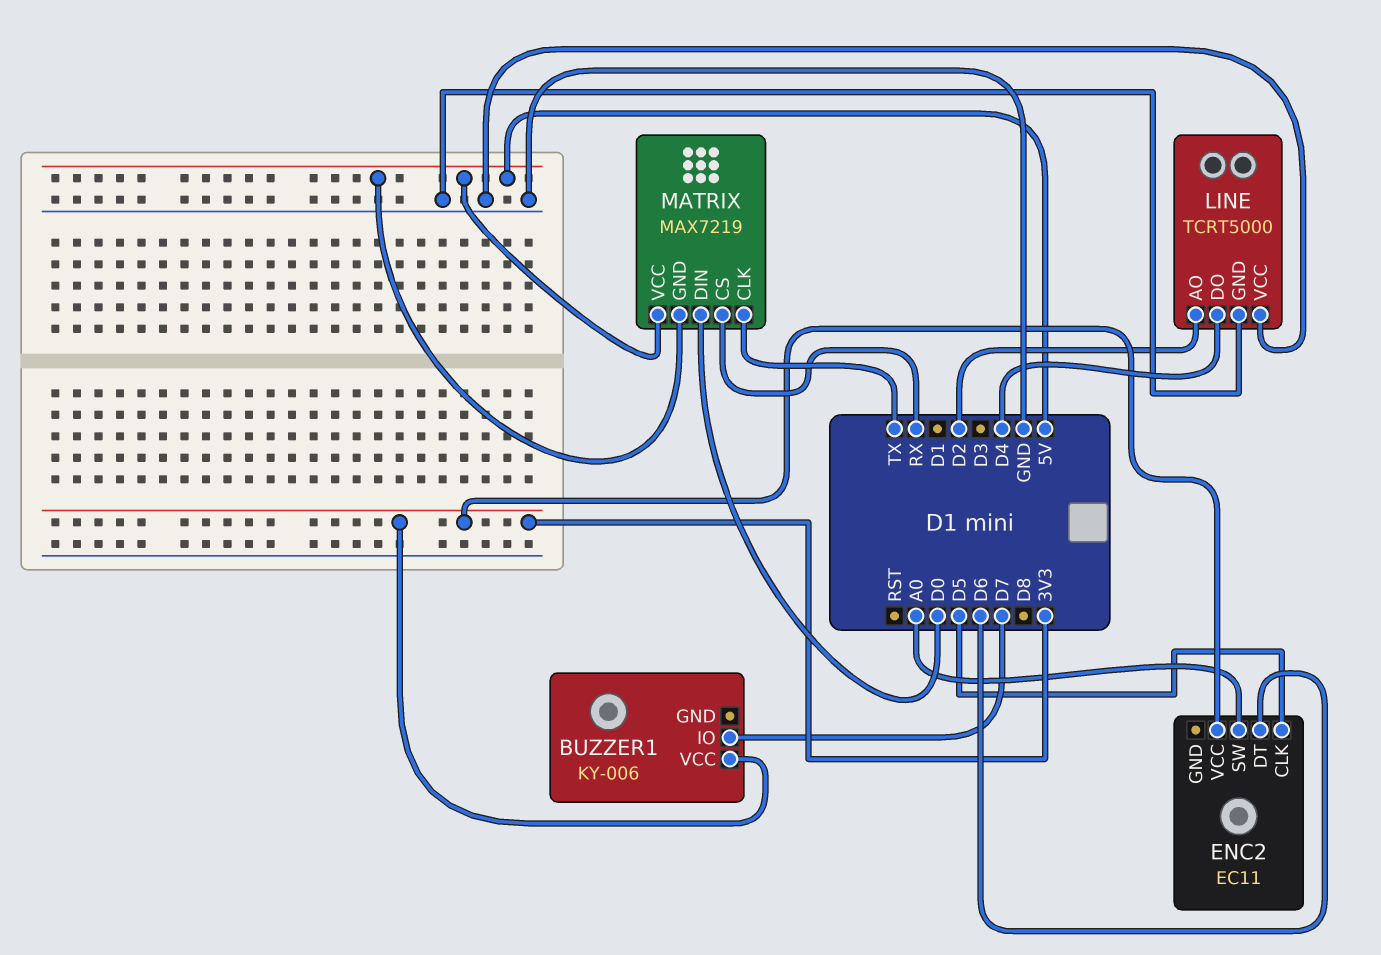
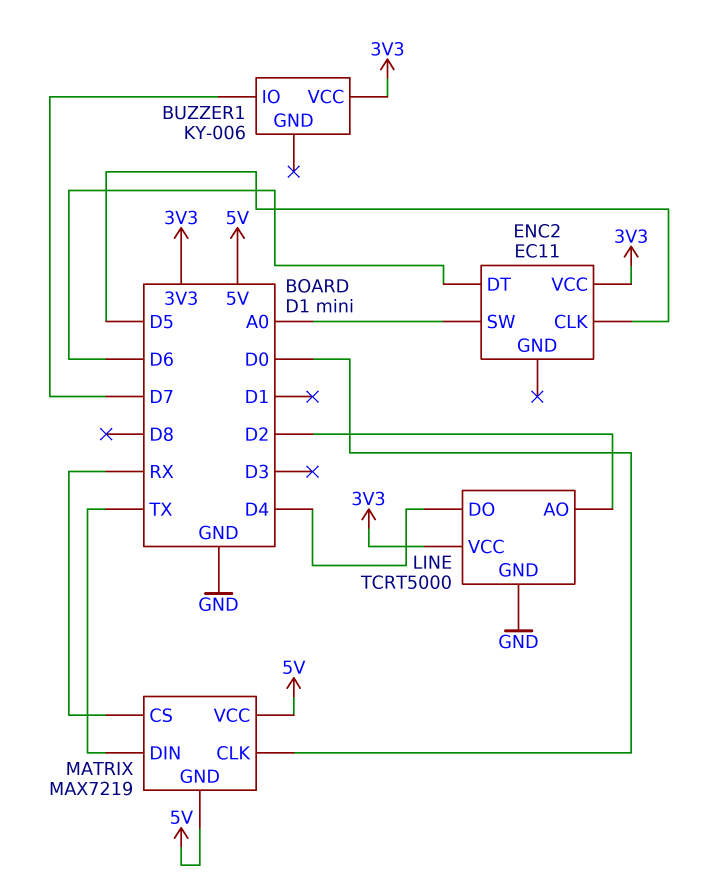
LINE pin VCC: GND -> 3V3
MATRIX pin CLK: TX -> D0
MATRIX pin DIN: D0 -> TX

